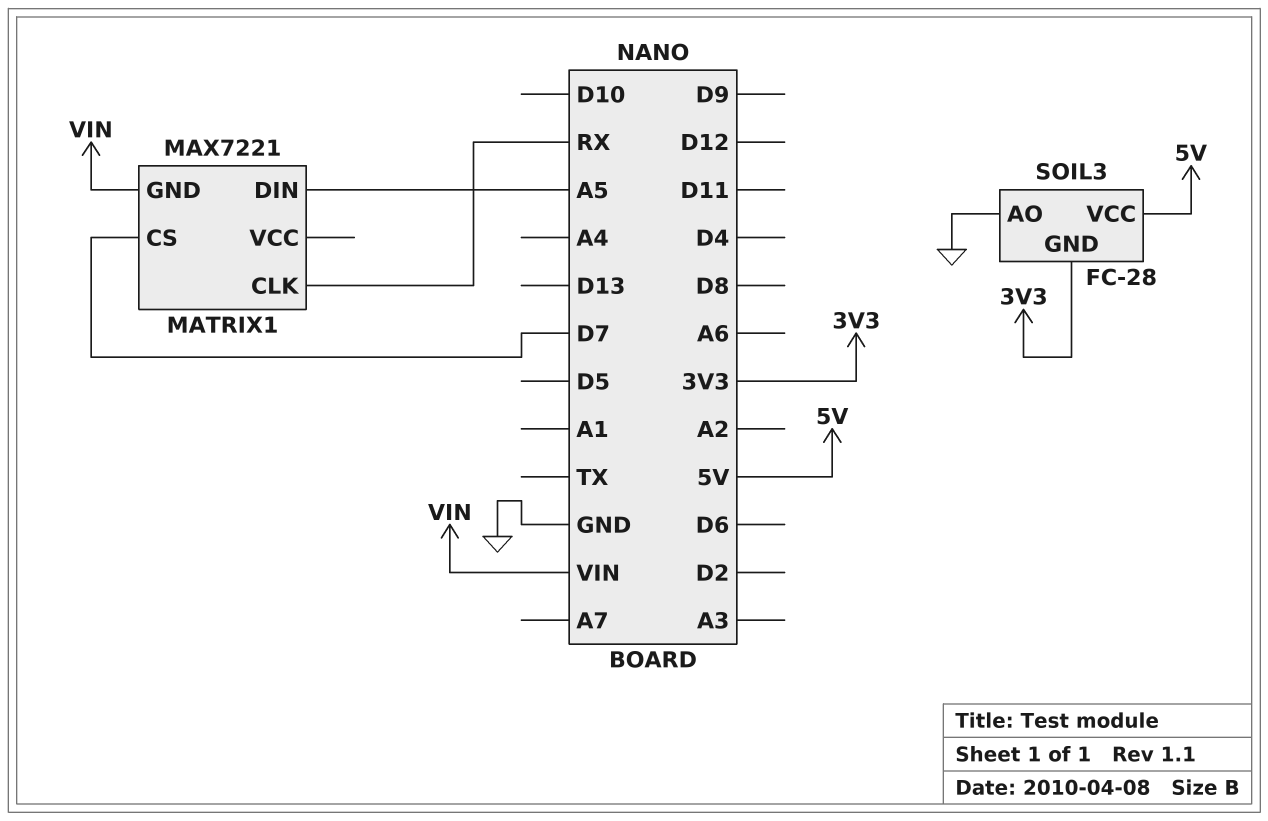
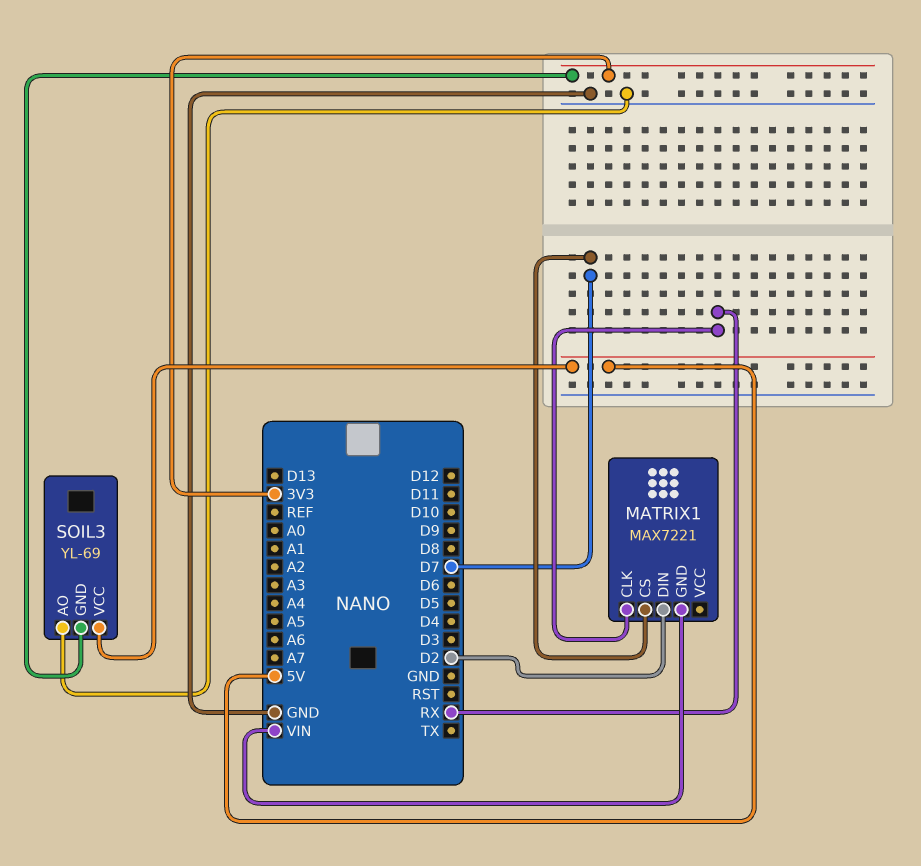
MATRIX1 pin DIN: A5 -> D2
SOIL3: FC-28 -> YL-69

